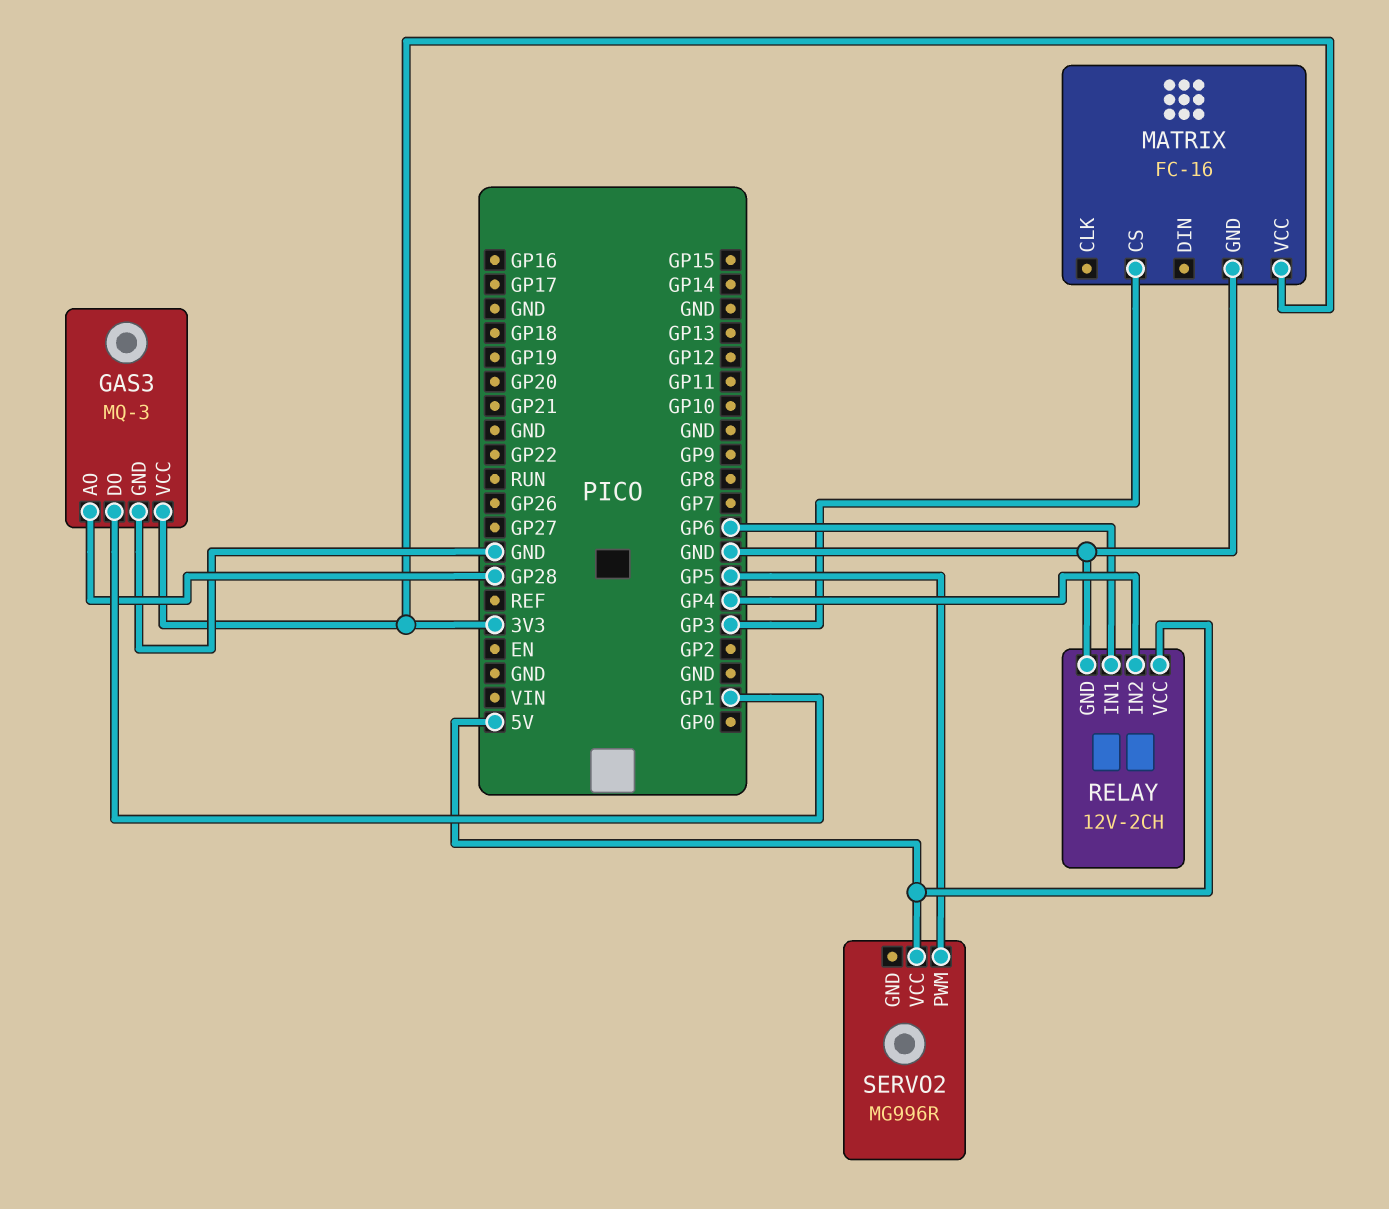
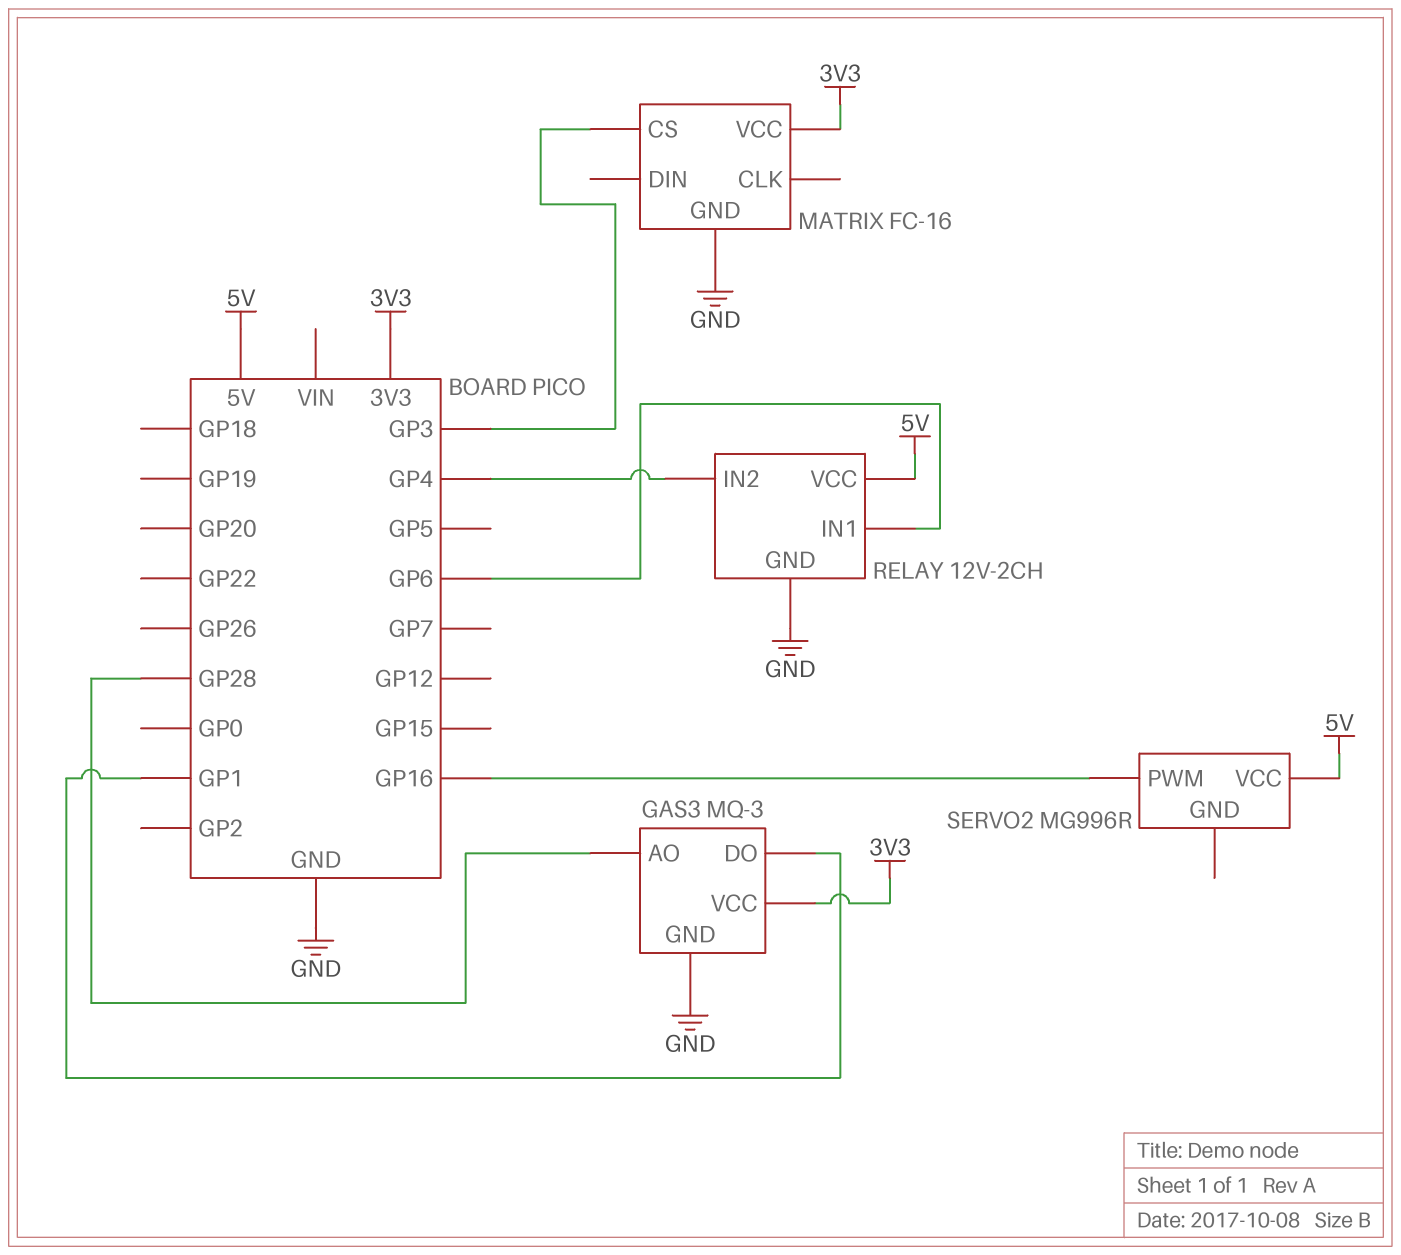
SERVO2 pin PWM: GP5 -> GP16

